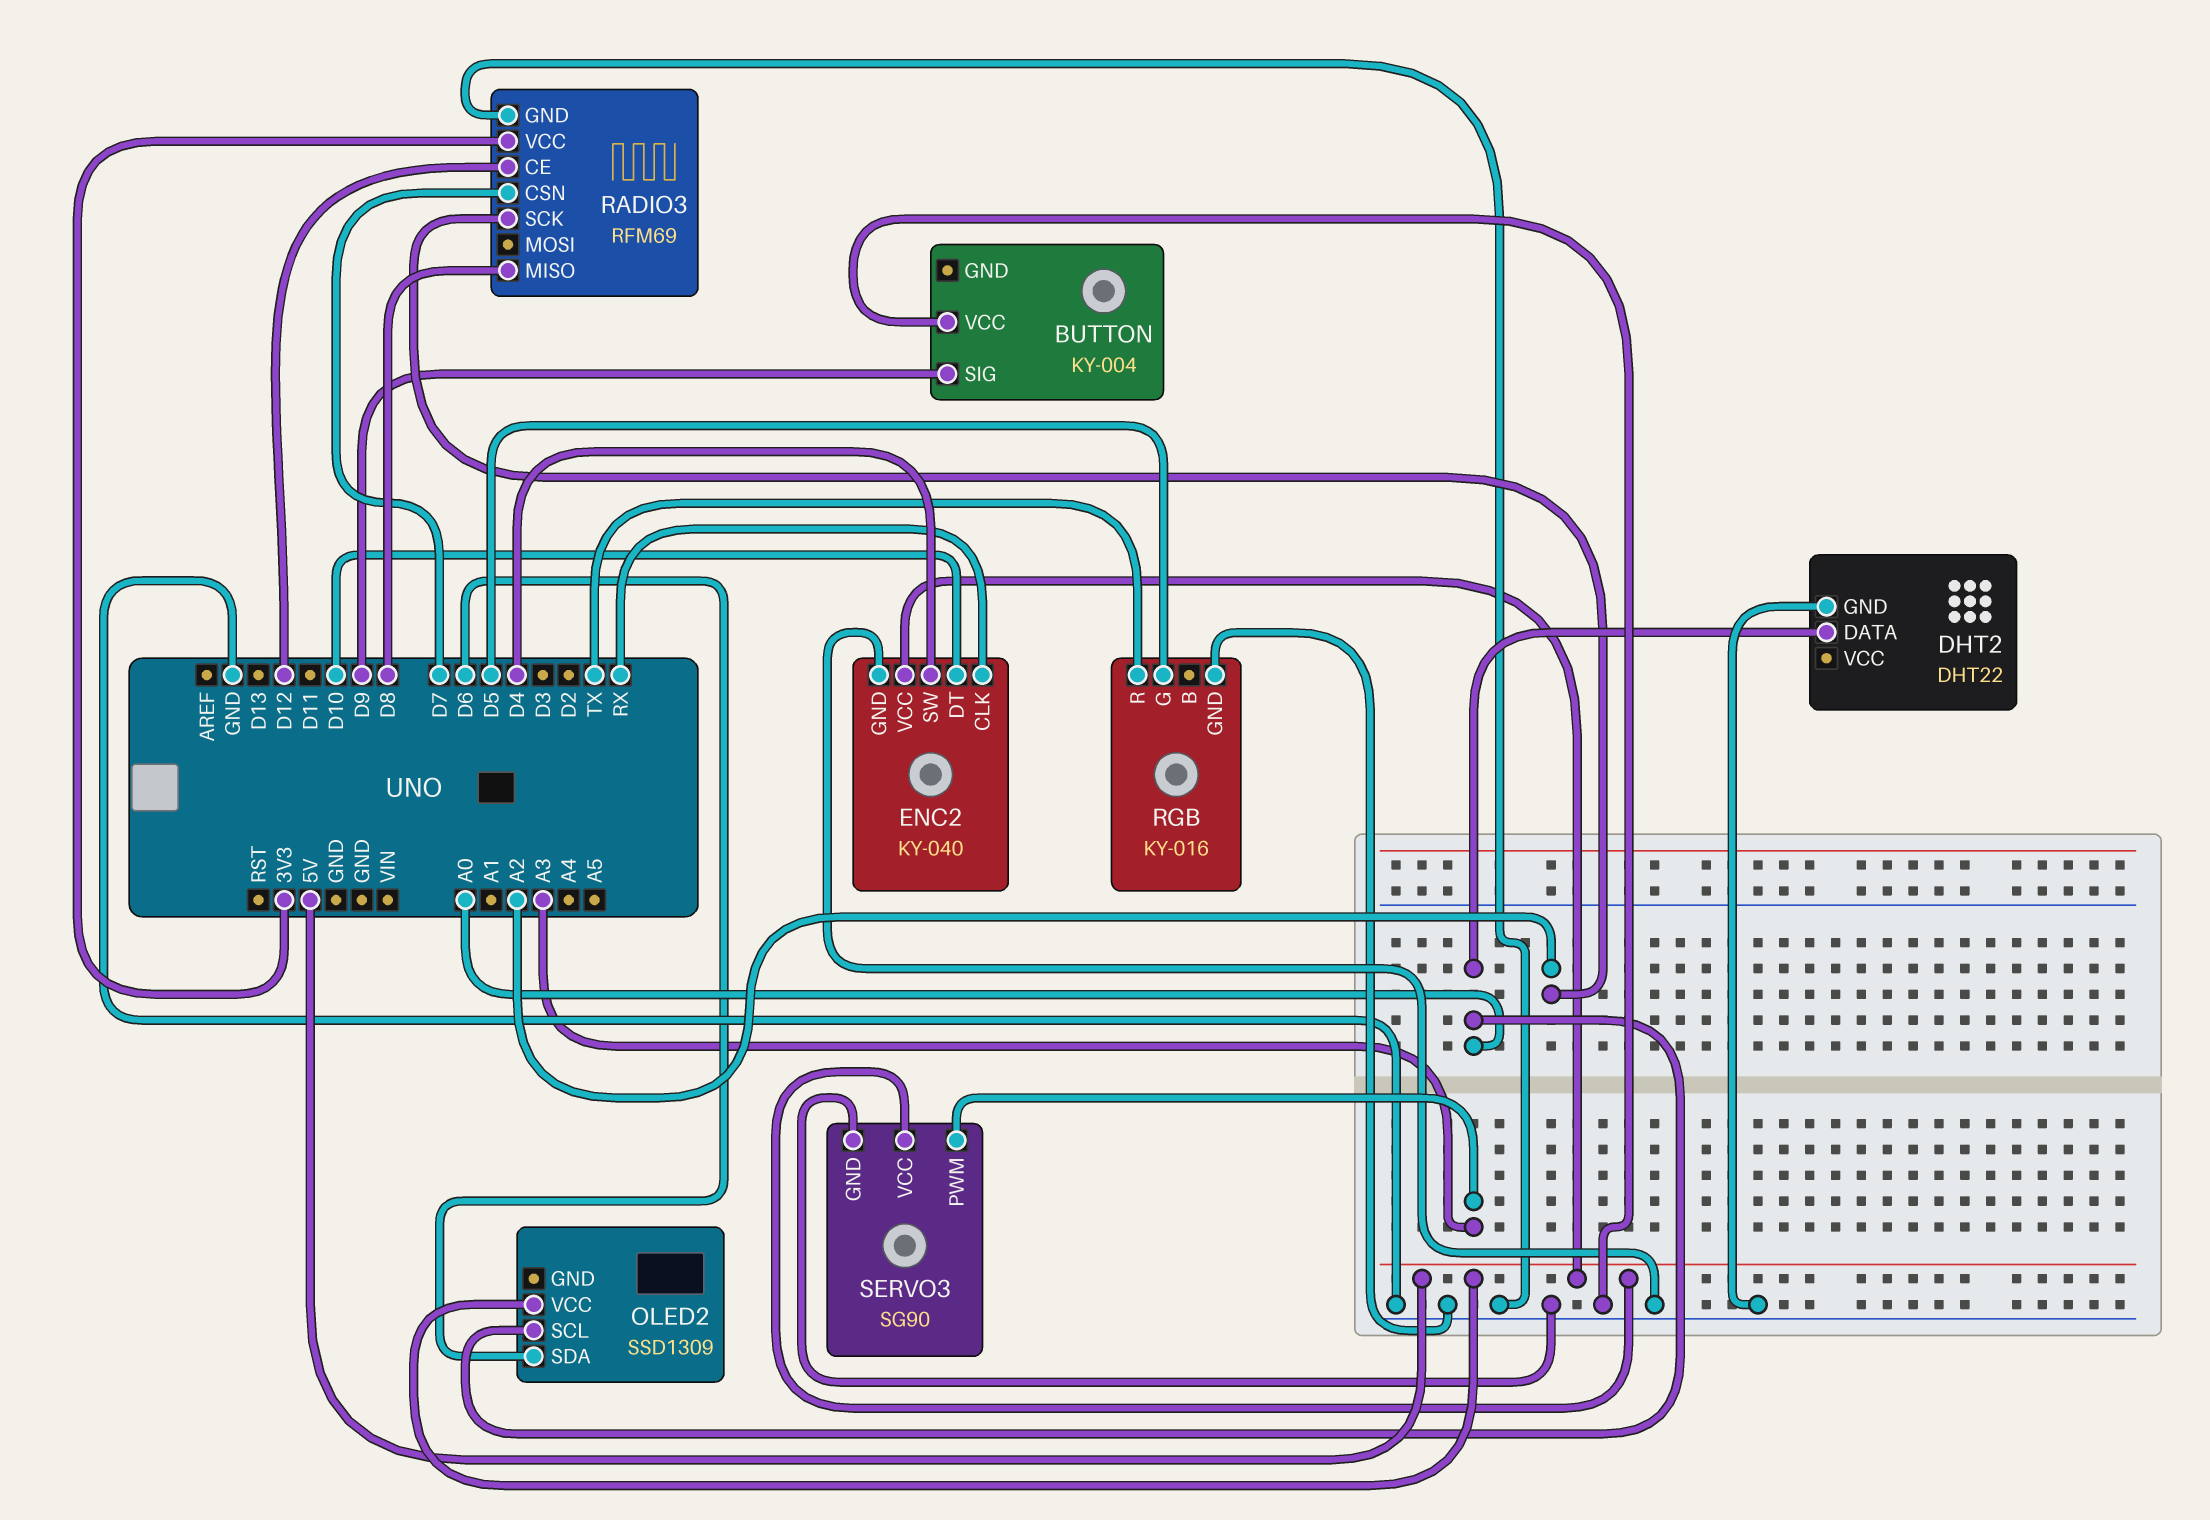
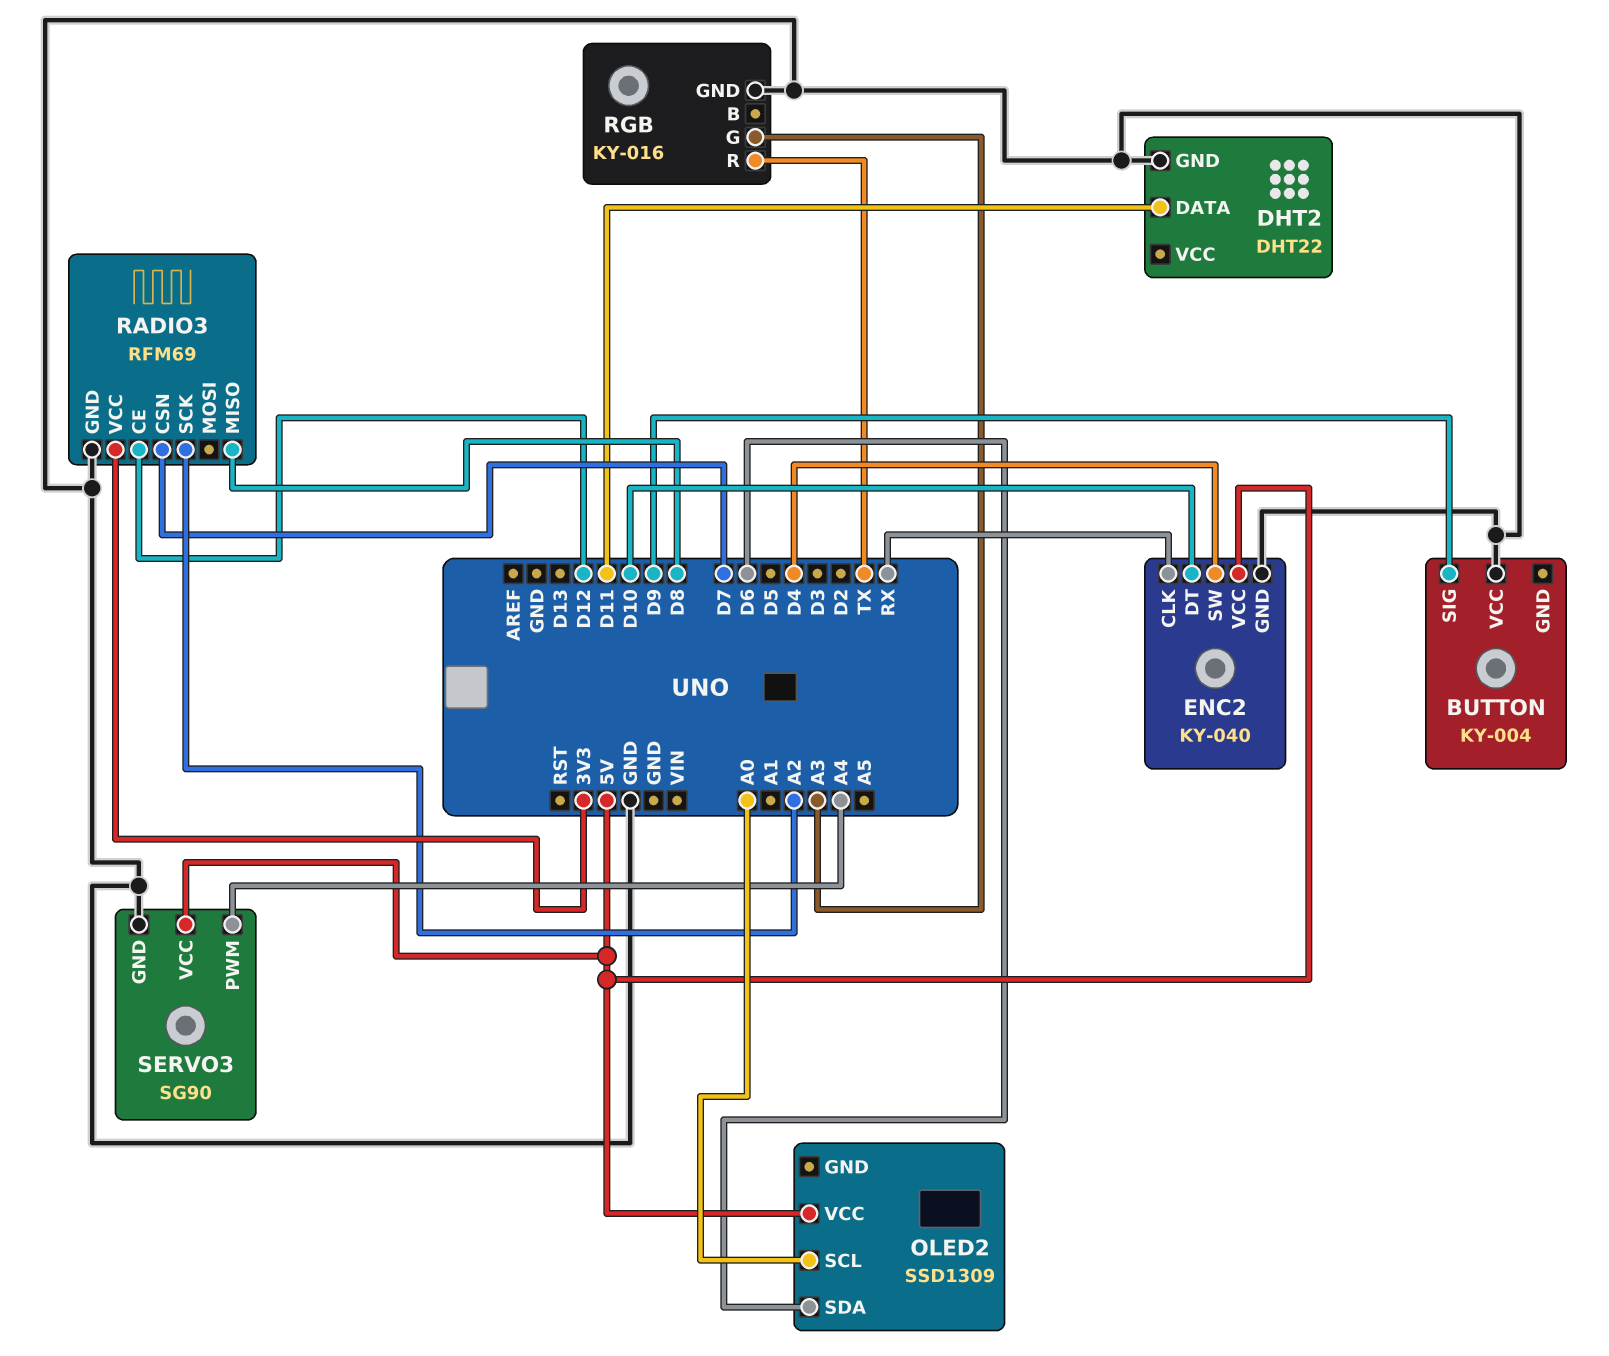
DHT2 pin DATA: A0 -> D11
RGB pin G: D5 -> A3
SERVO3 pin PWM: A3 -> A4

